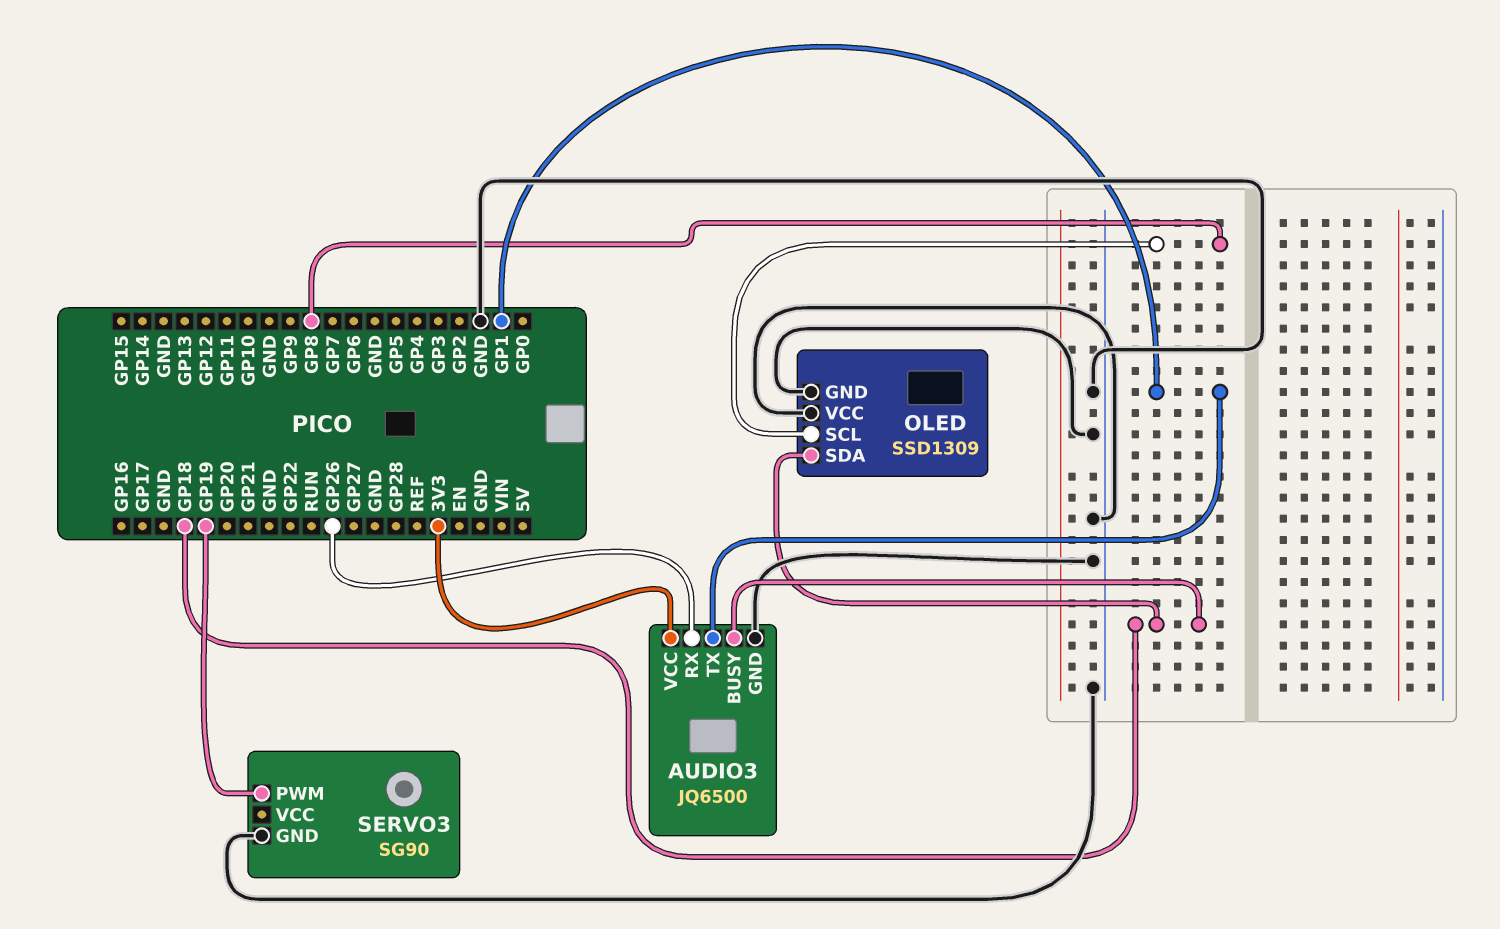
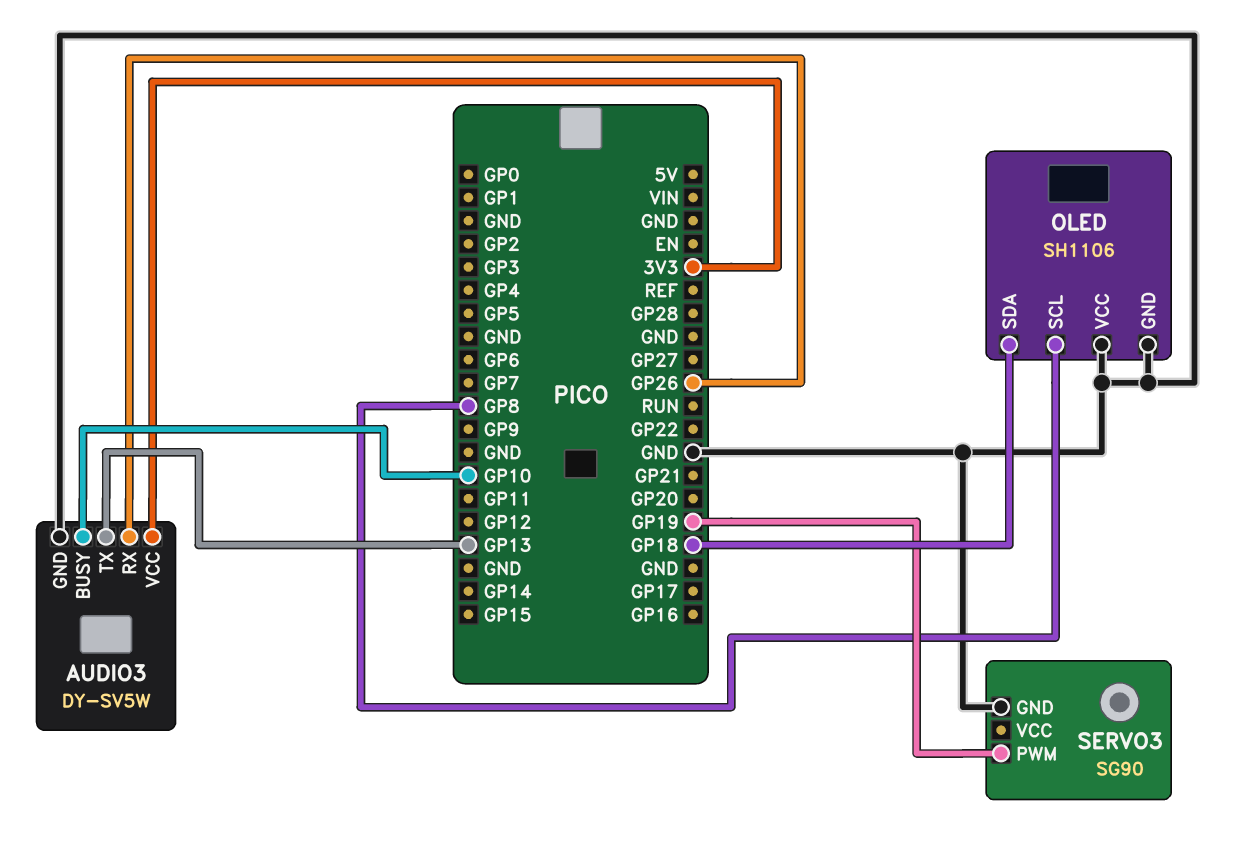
AUDIO3: JQ6500 -> DY-SV5W
AUDIO3 pin BUSY: GP18 -> GP10
AUDIO3 pin TX: GP1 -> GP13
OLED: SSD1309 -> SH1106

